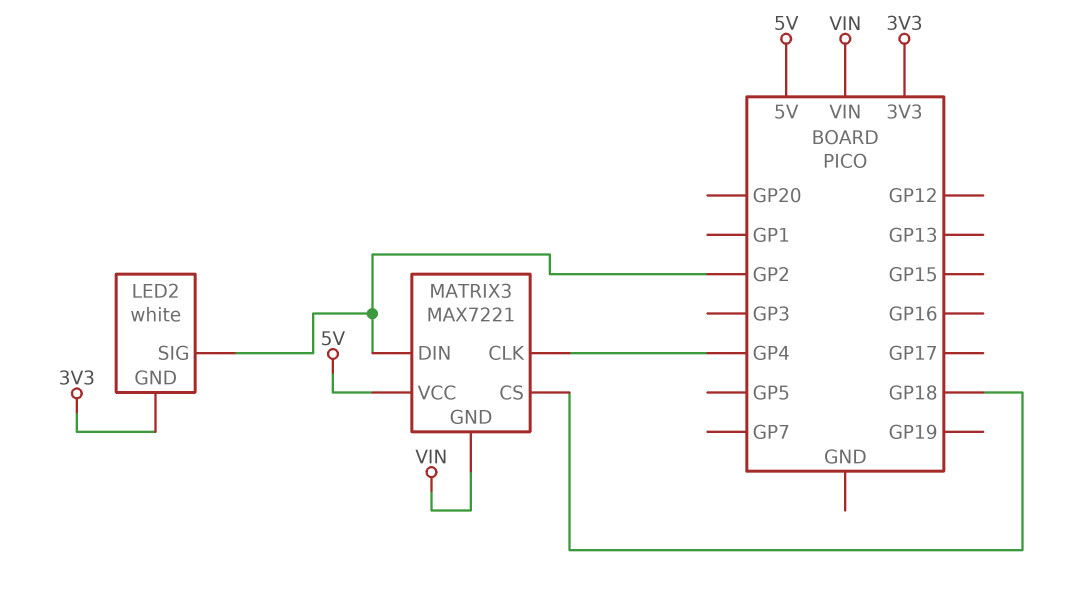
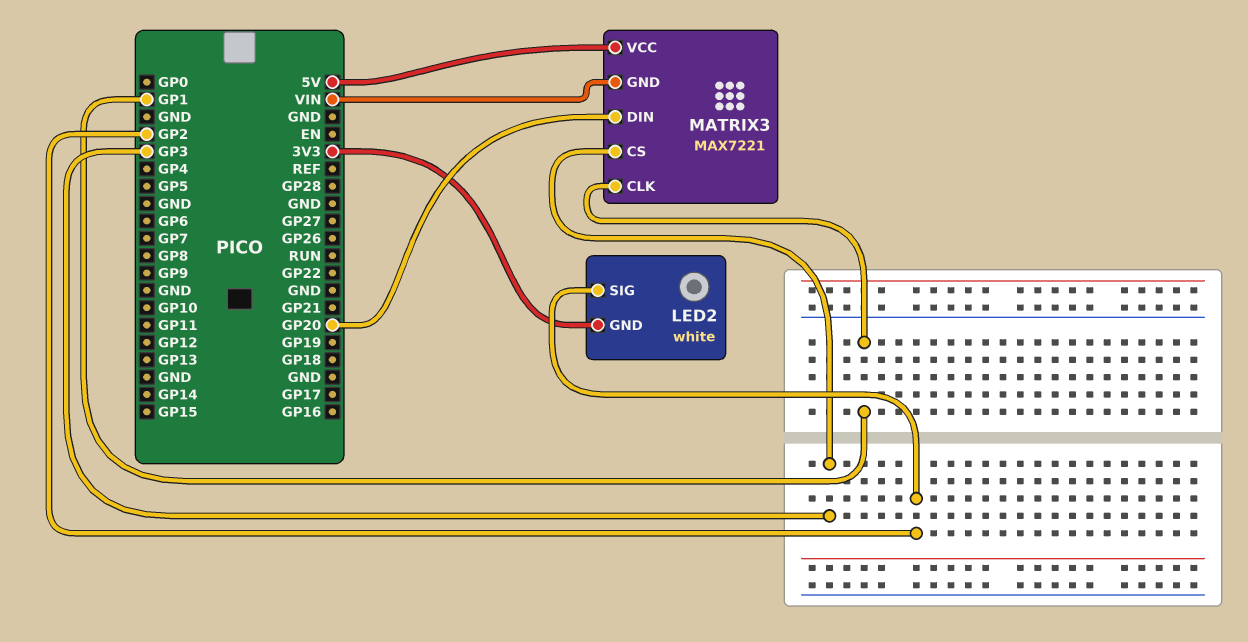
MATRIX3 pin CLK: GP4 -> GP1
MATRIX3 pin CS: GP18 -> GP3
MATRIX3 pin DIN: GP2 -> GP20

